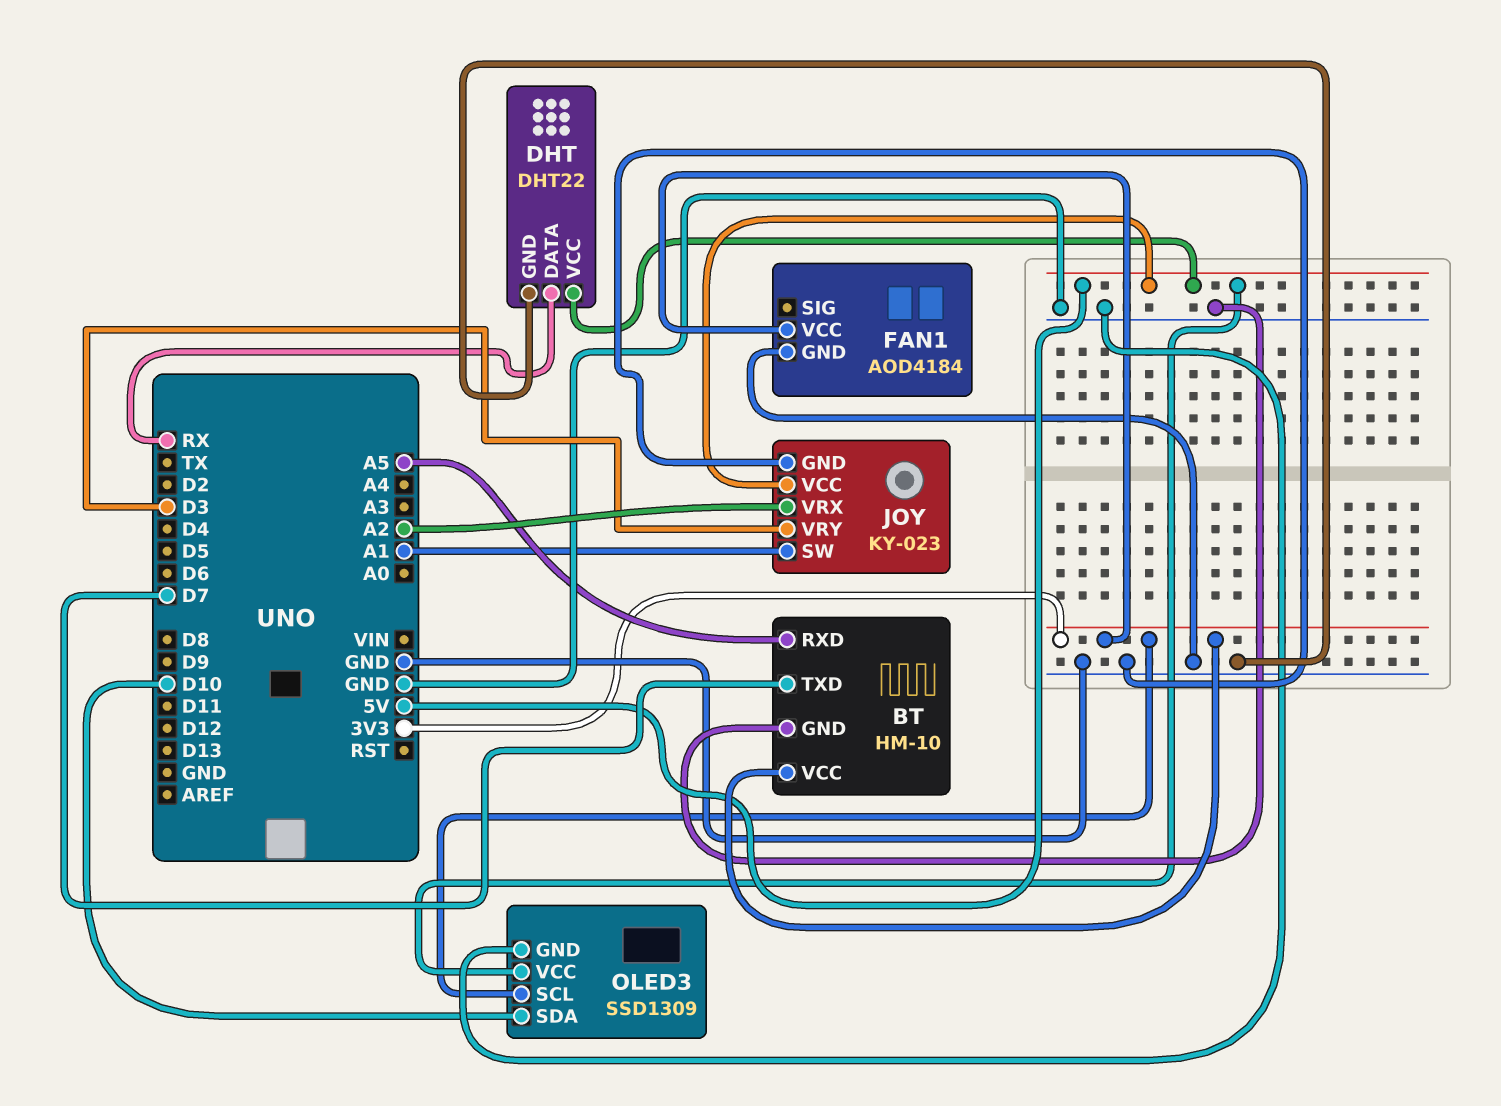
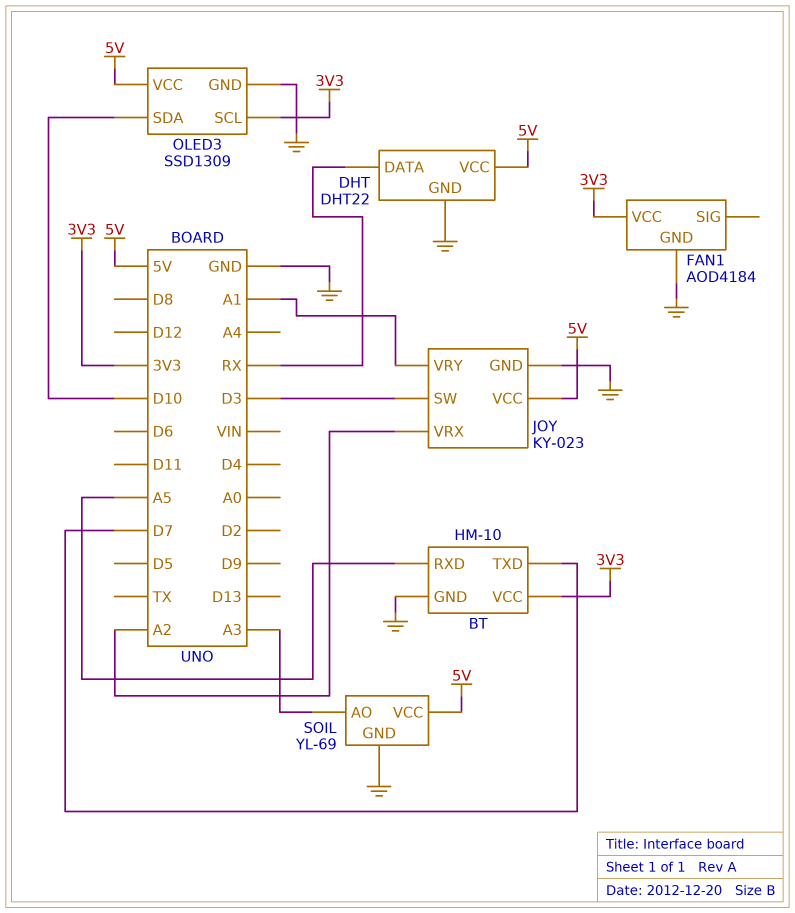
JOY pin SW: A1 -> D3
JOY pin VRY: D3 -> A1
SOIL: none -> YL-69
SOIL pin AO: none -> A3
SOIL pin GND: none -> GND
SOIL pin VCC: none -> 5V

